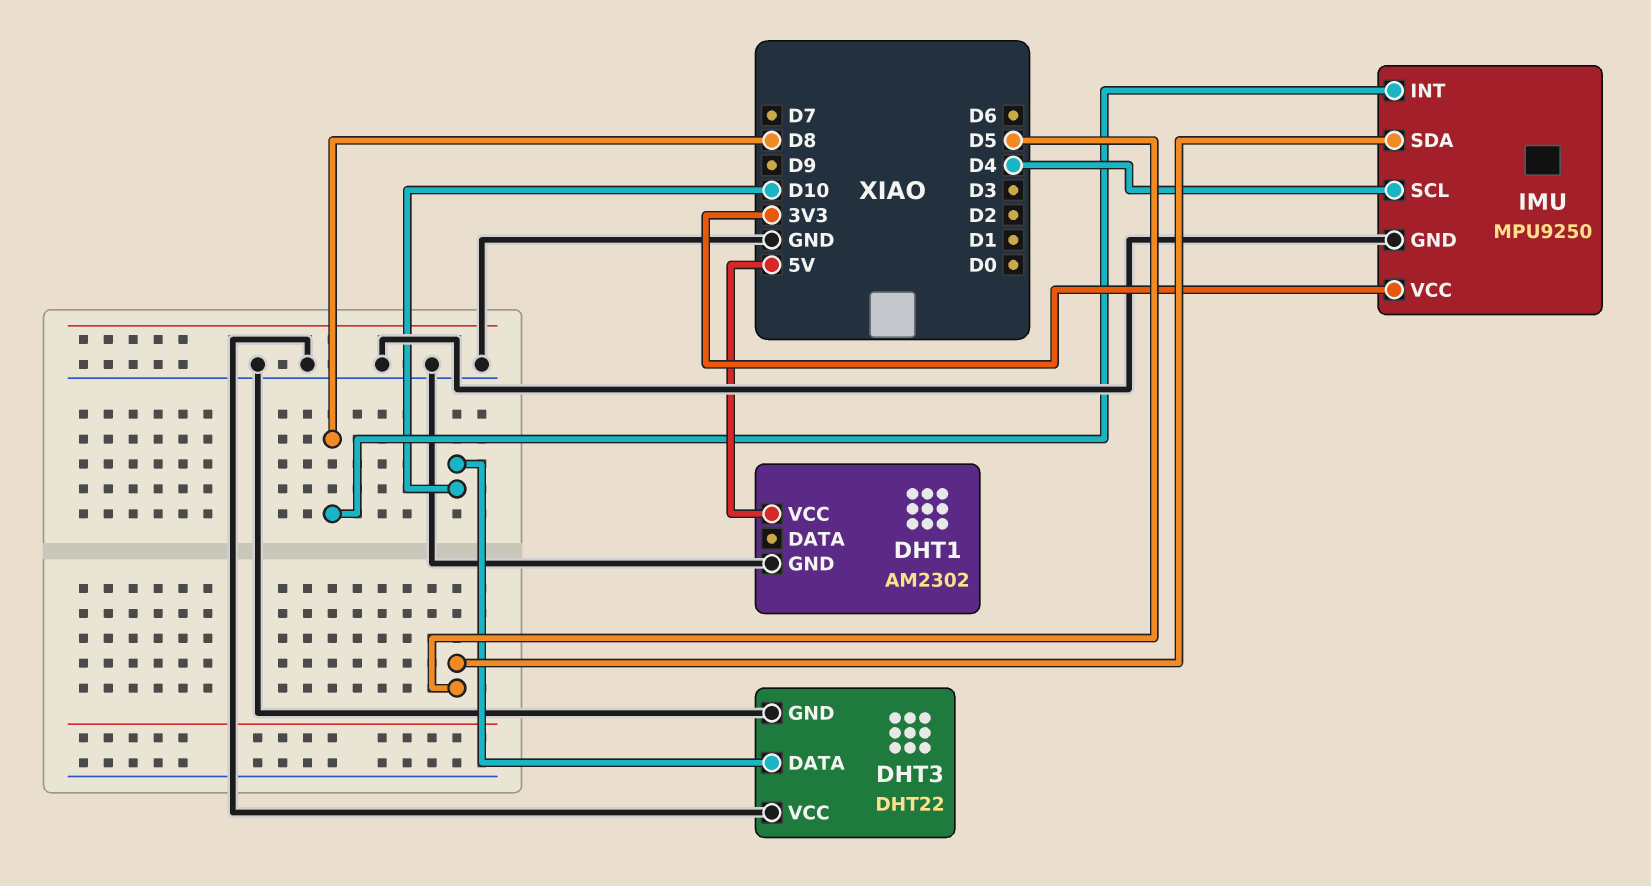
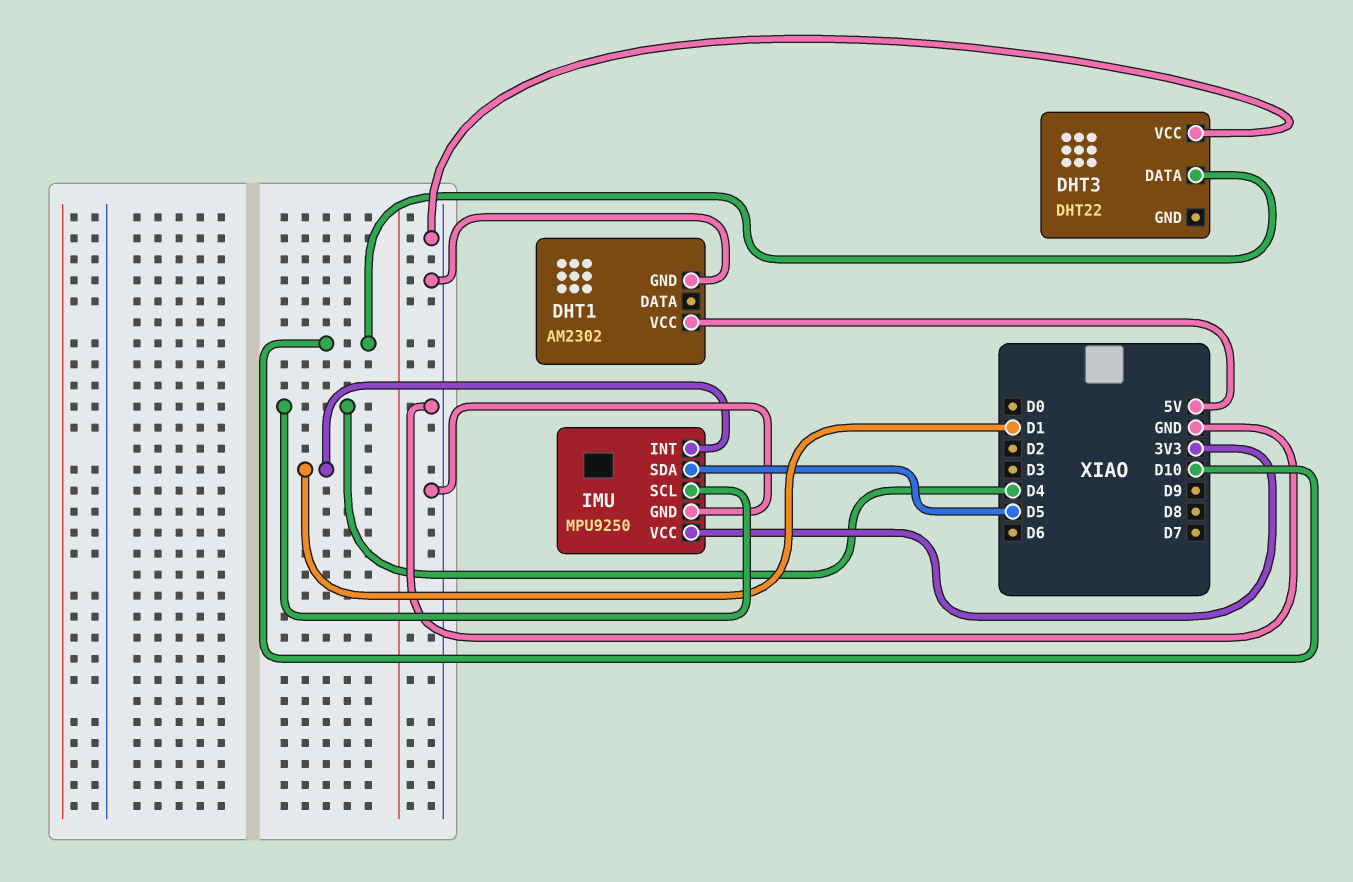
DHT3 pin GND: GND -> none
IMU pin INT: D8 -> D1

